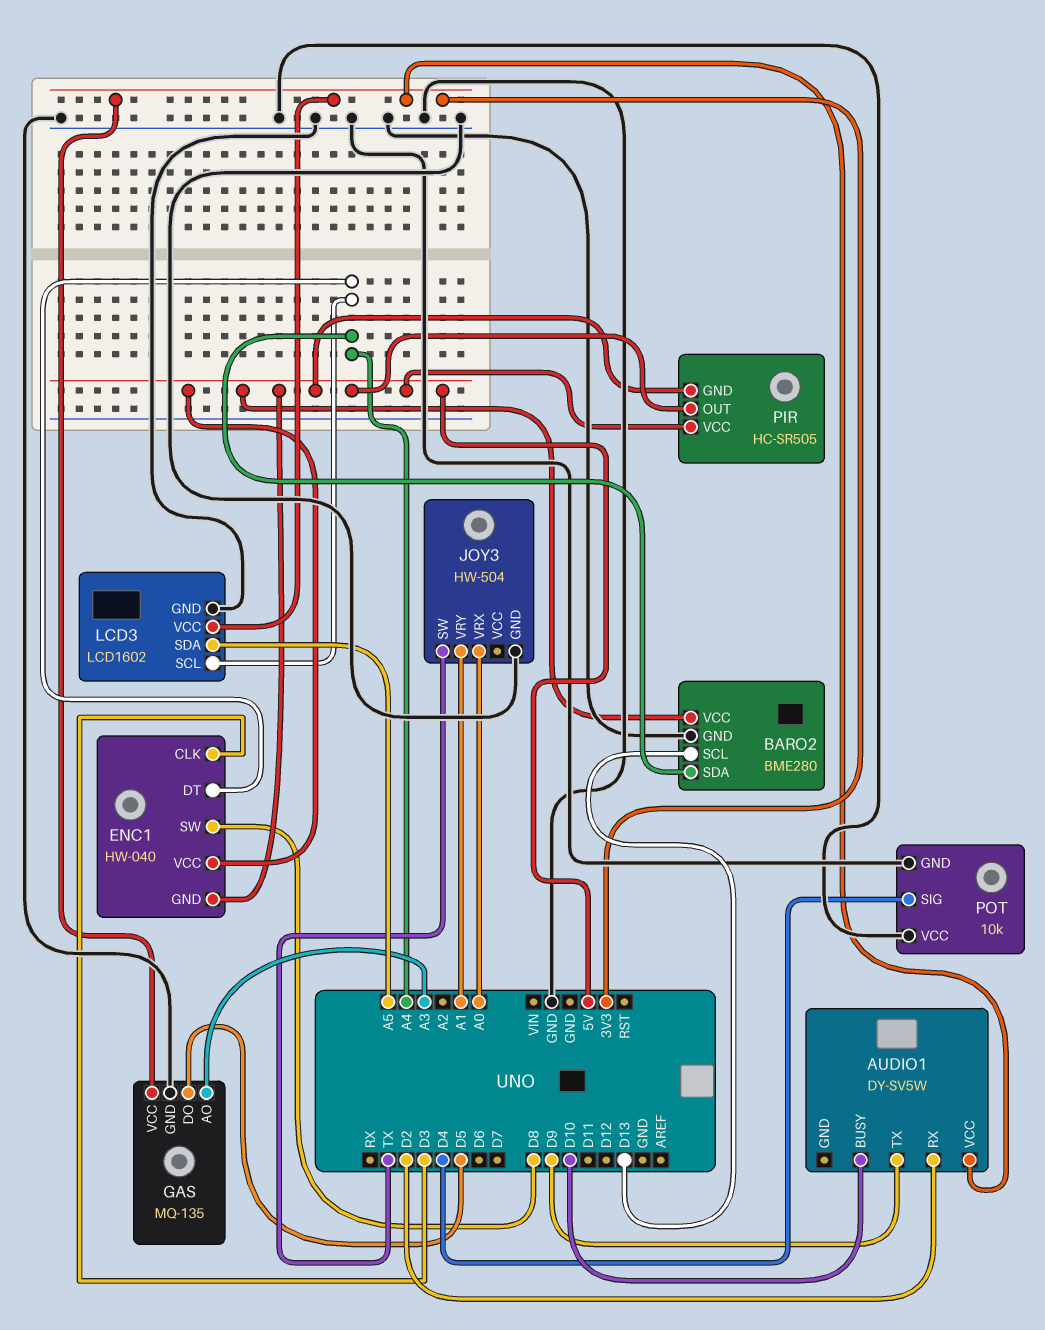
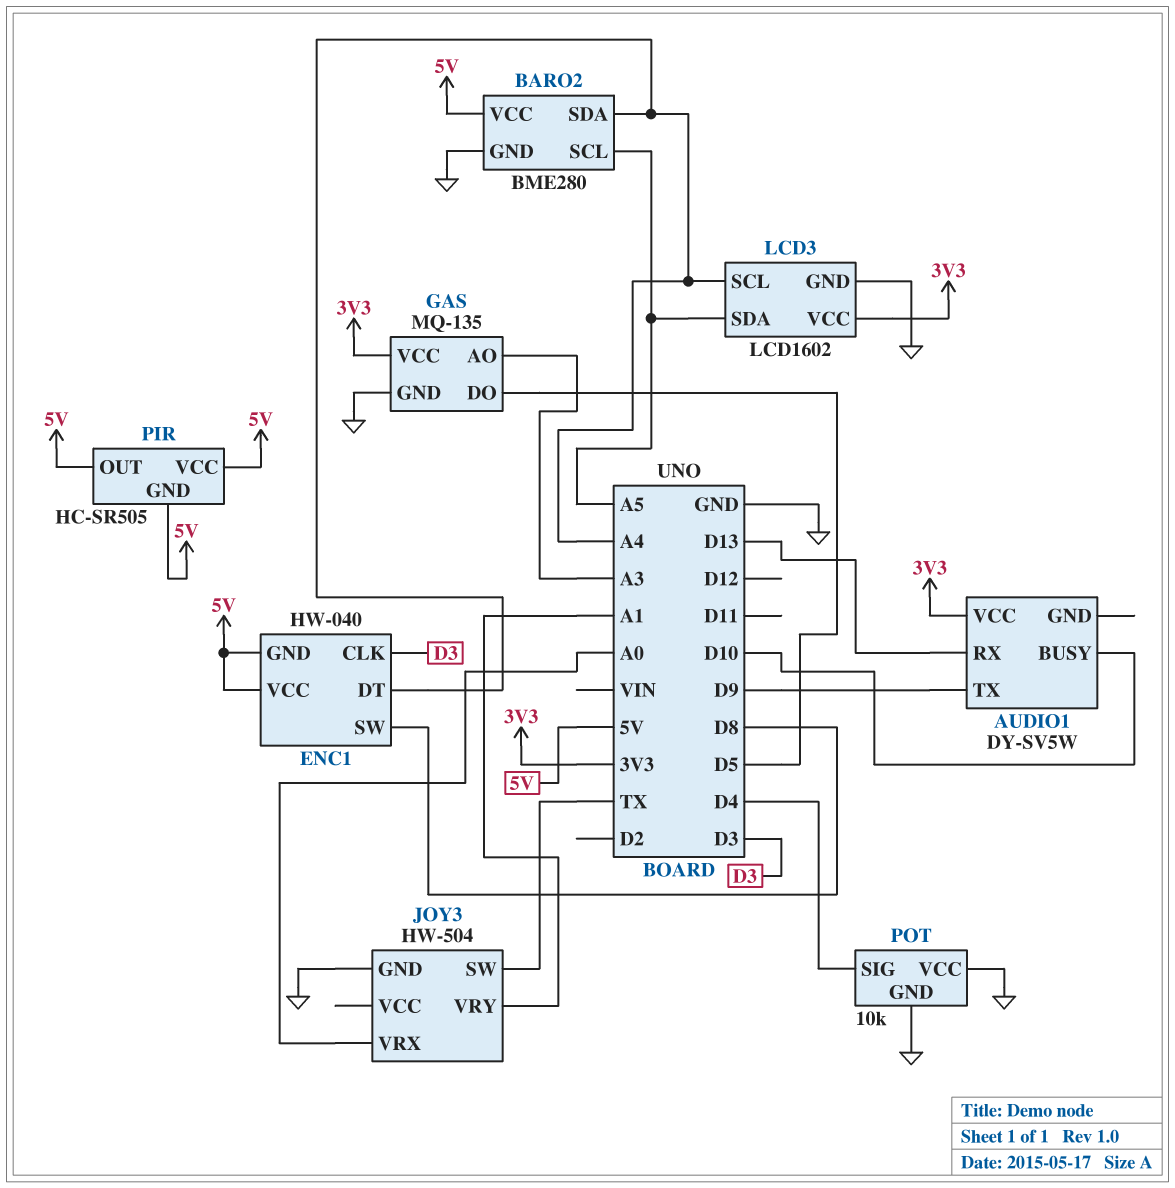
AUDIO1 pin RX: D2 -> D13
BARO2 pin SCL: D13 -> A5

